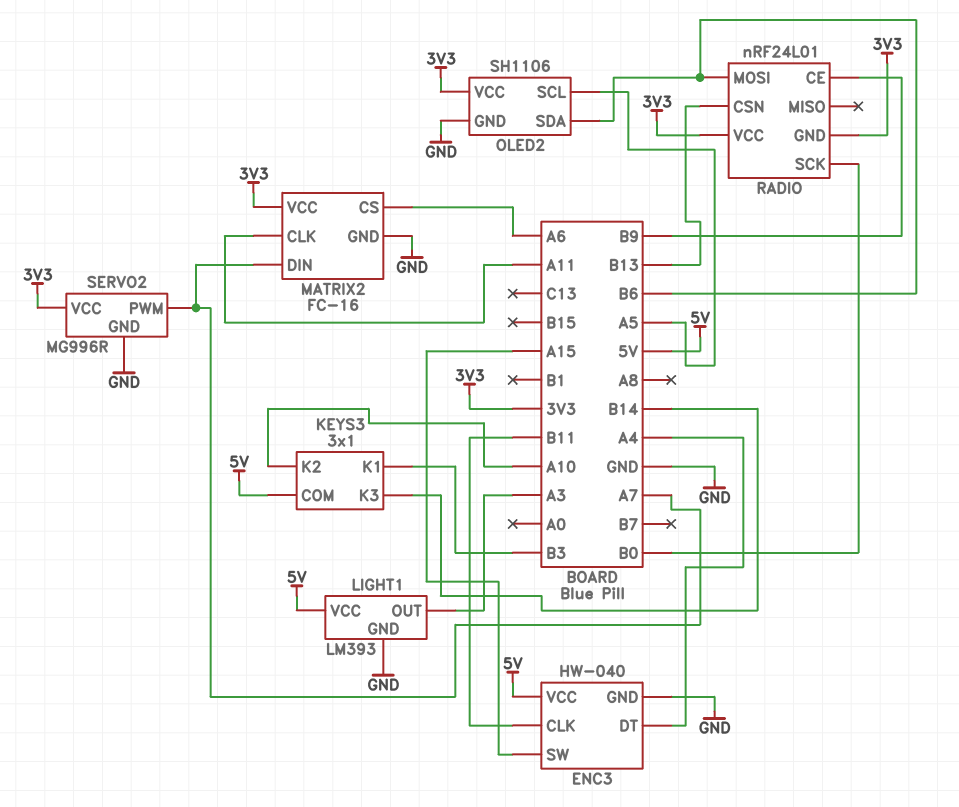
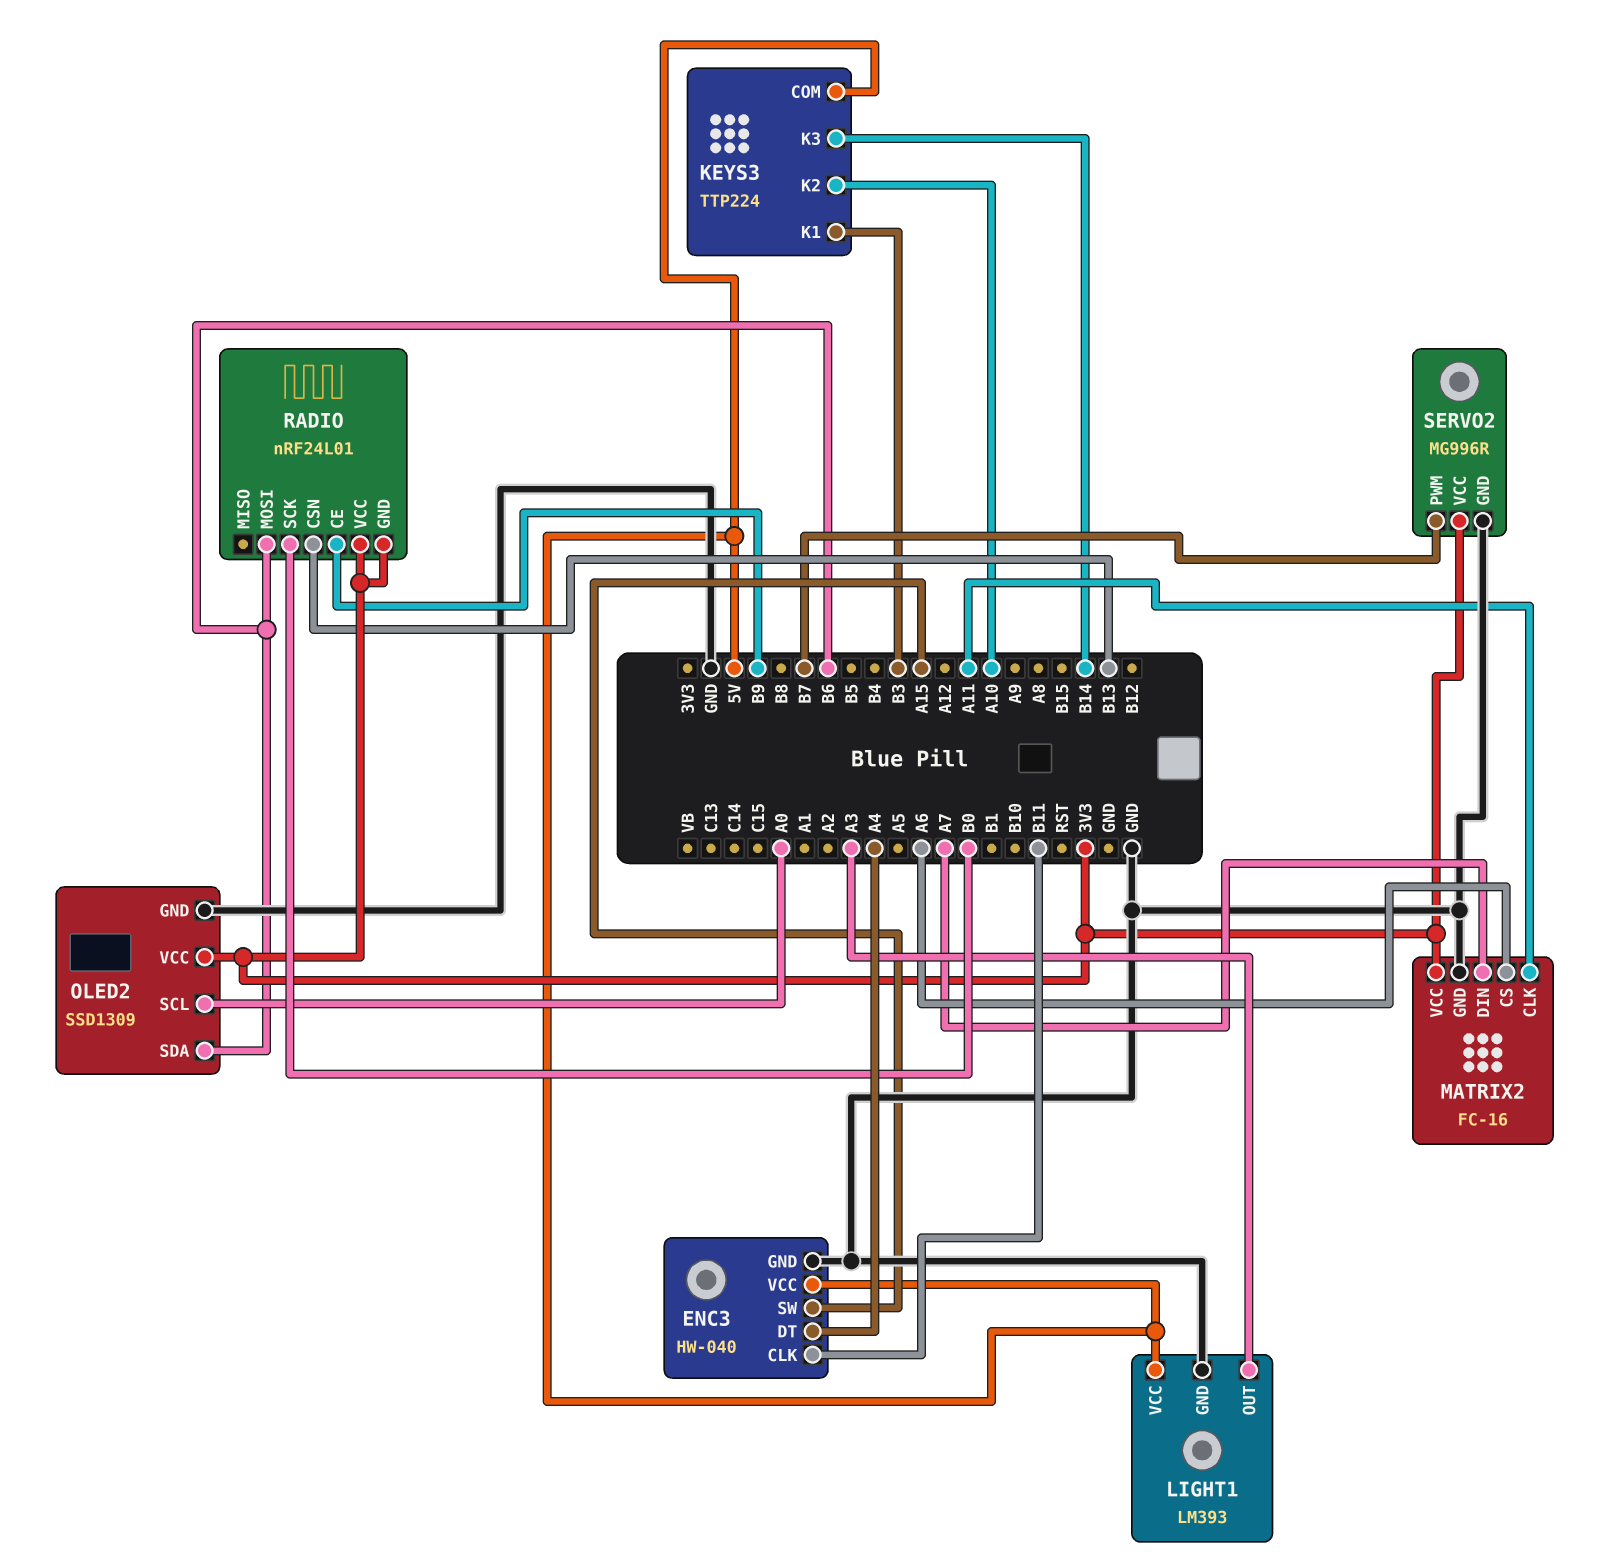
KEYS3: 3x1 -> TTP224
OLED2: SH1106 -> SSD1309
OLED2 pin SCL: A5 -> A0
SERVO2 pin PWM: A7 -> B7

